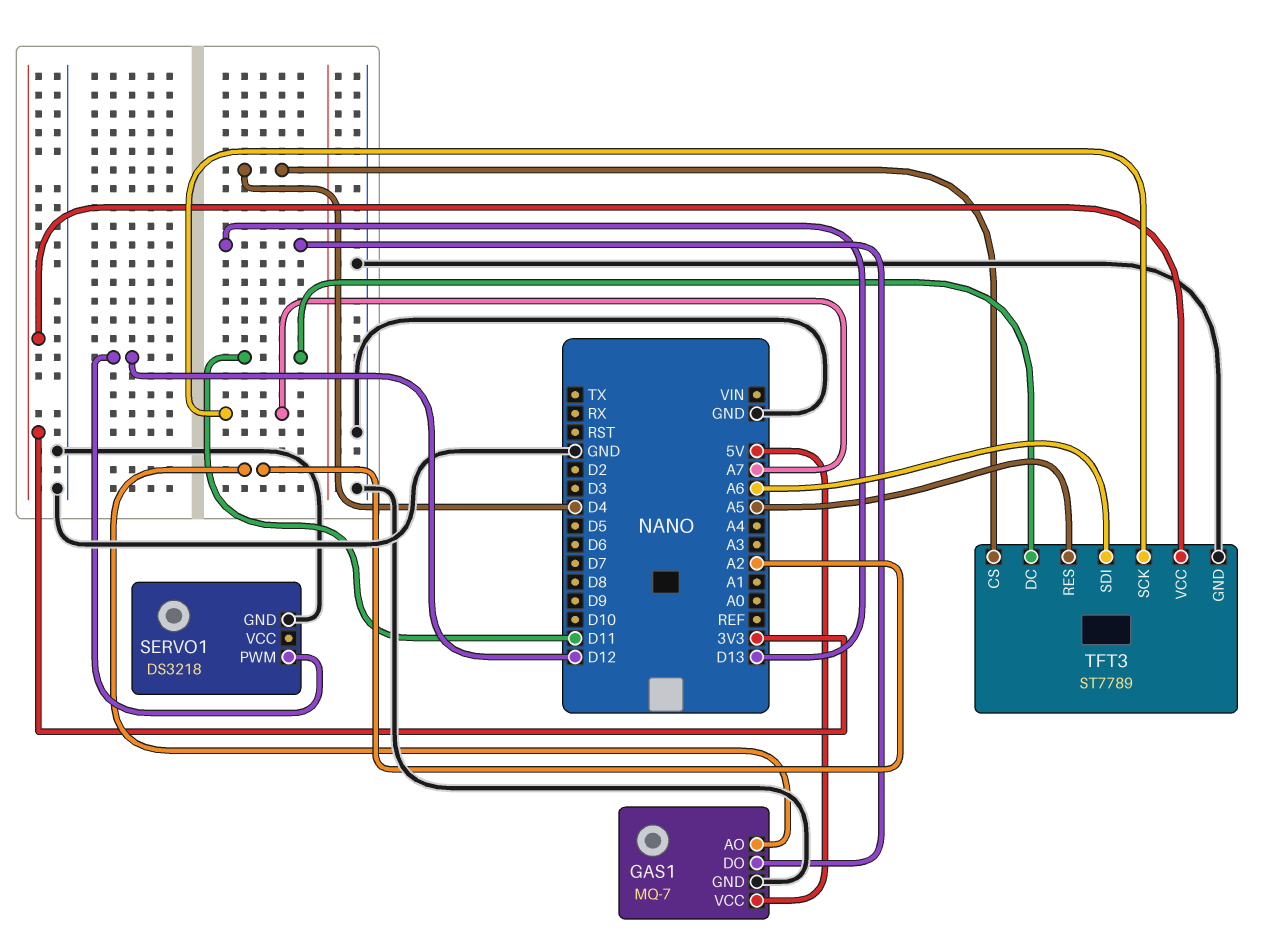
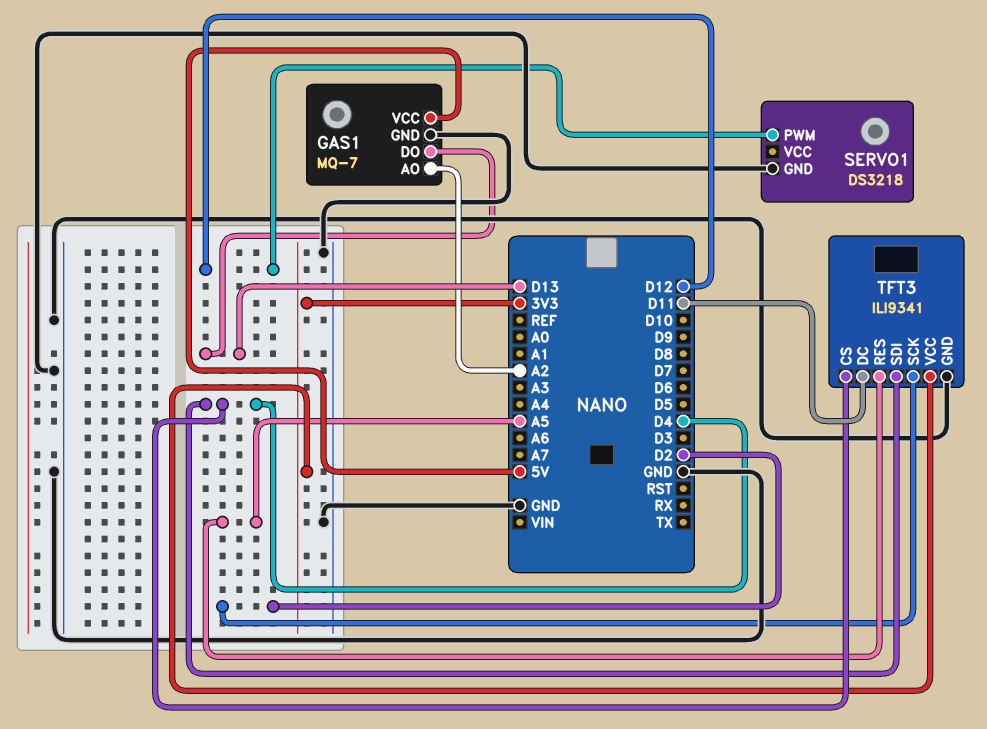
TFT3: ST7789 -> ILI9341
TFT3 pin SCK: A7 -> D2
TFT3 pin SDI: A6 -> D4

